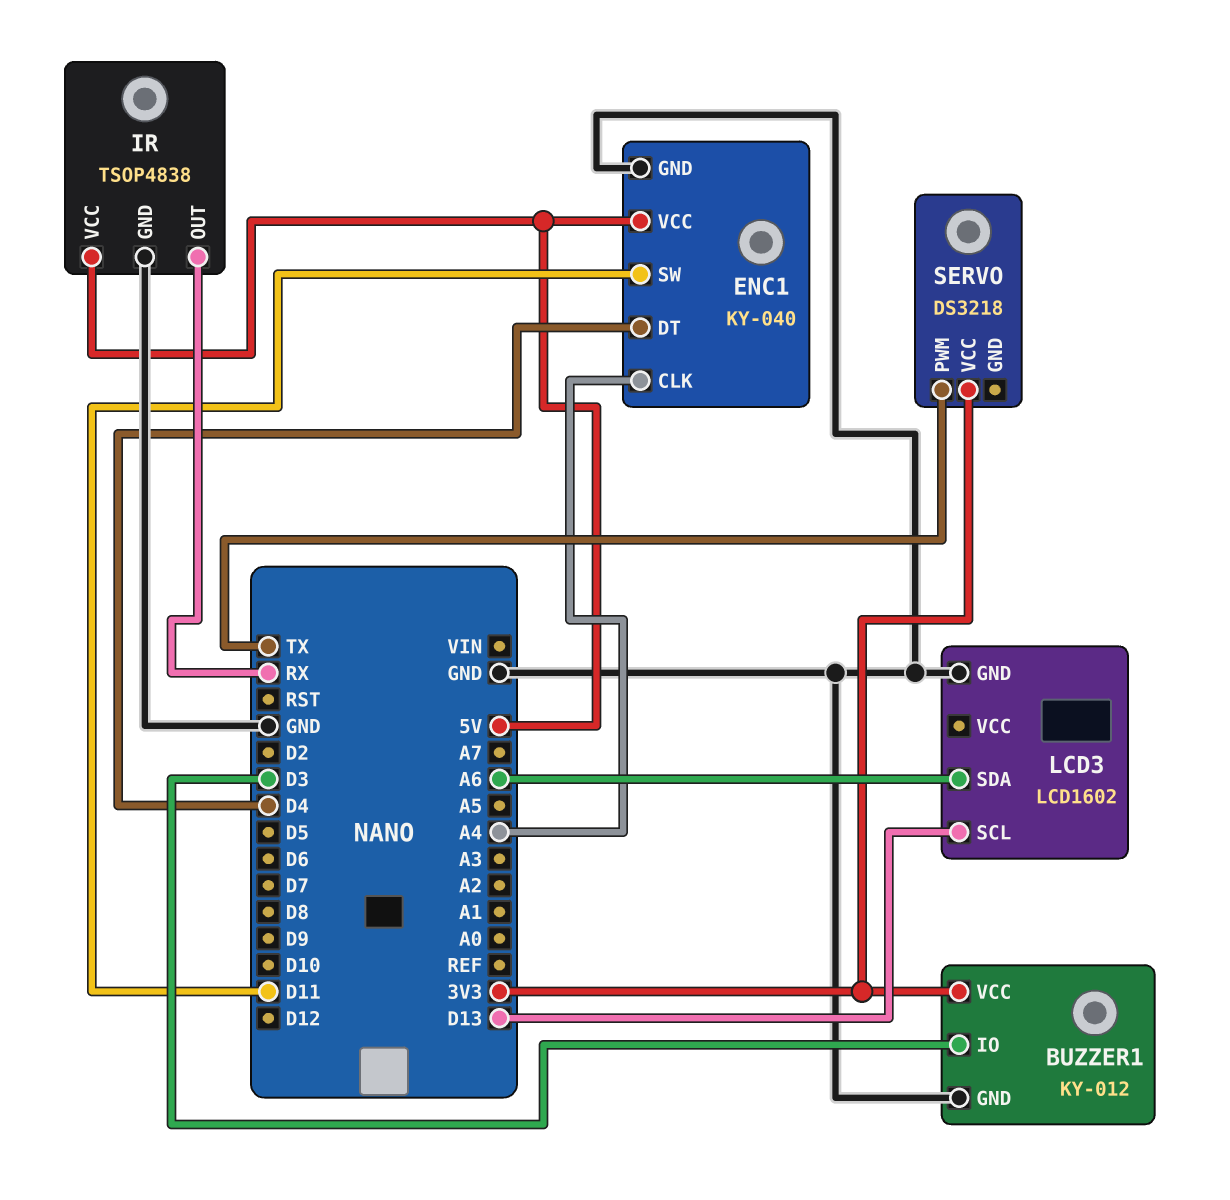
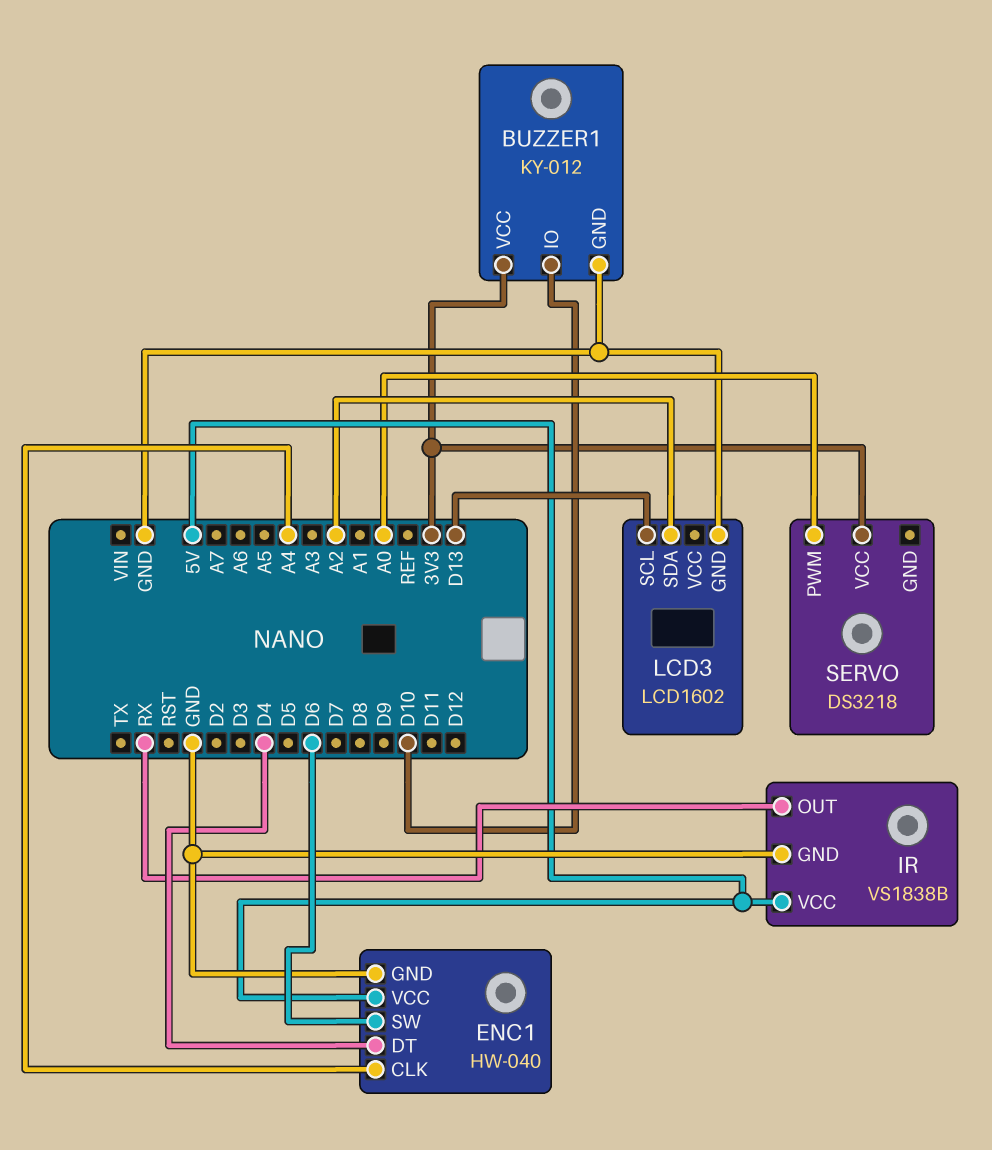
BUZZER1 pin IO: D3 -> D10
ENC1: KY-040 -> HW-040
ENC1 pin SW: D11 -> D6
IR: TSOP4838 -> VS1838B
LCD3 pin SDA: A6 -> A2
SERVO pin PWM: TX -> A0

